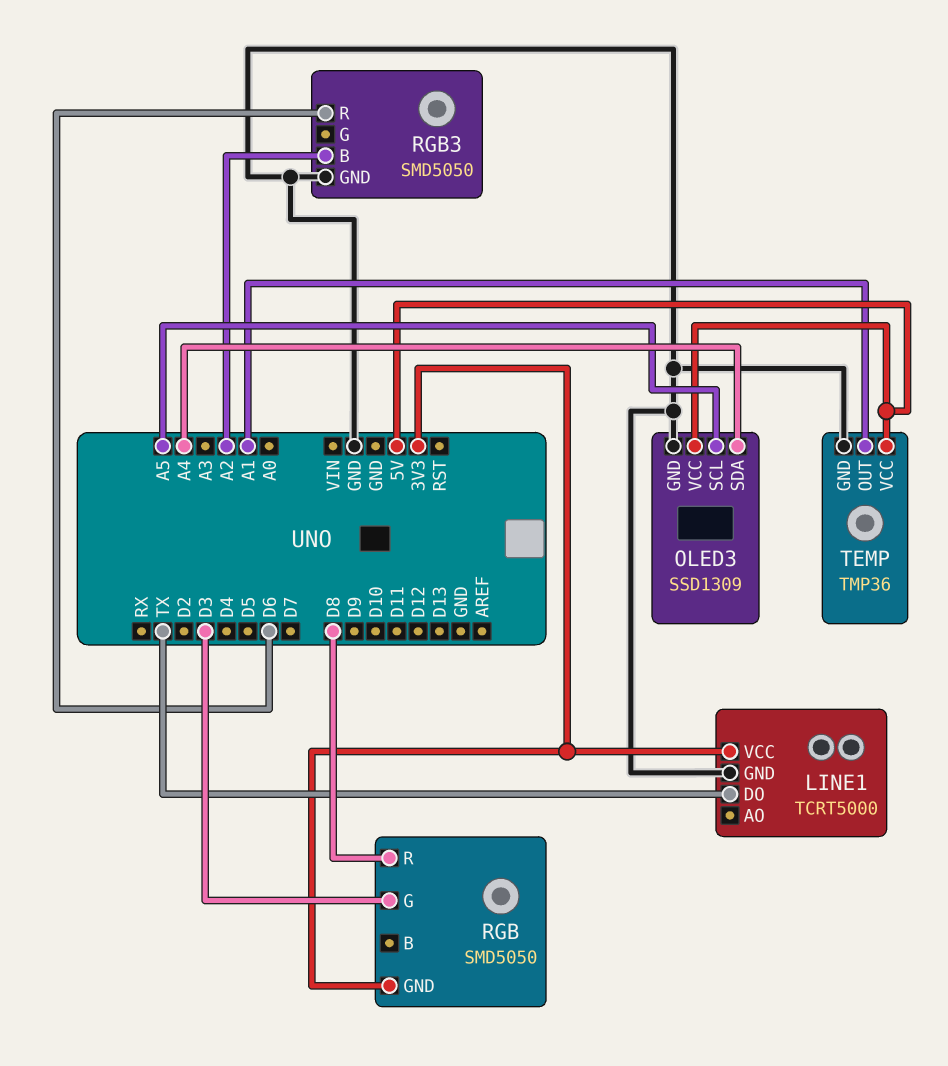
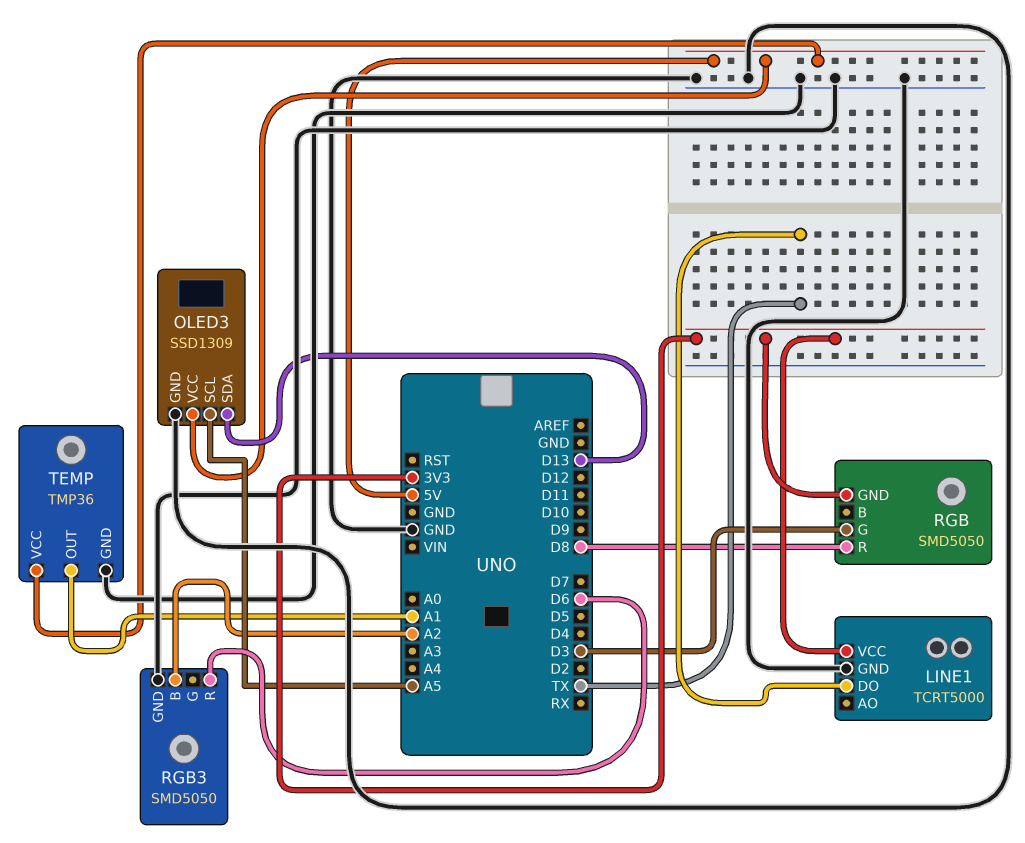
OLED3 pin SDA: A4 -> D13

